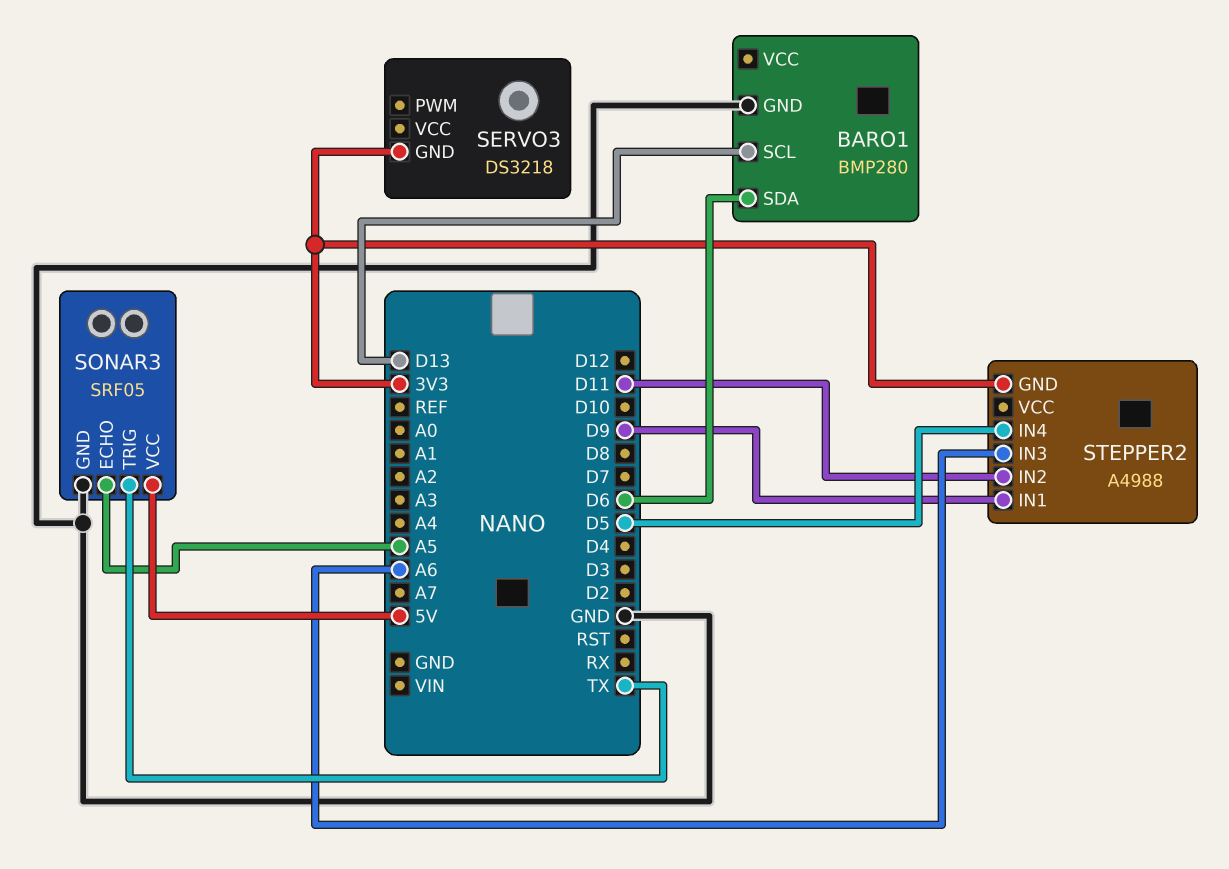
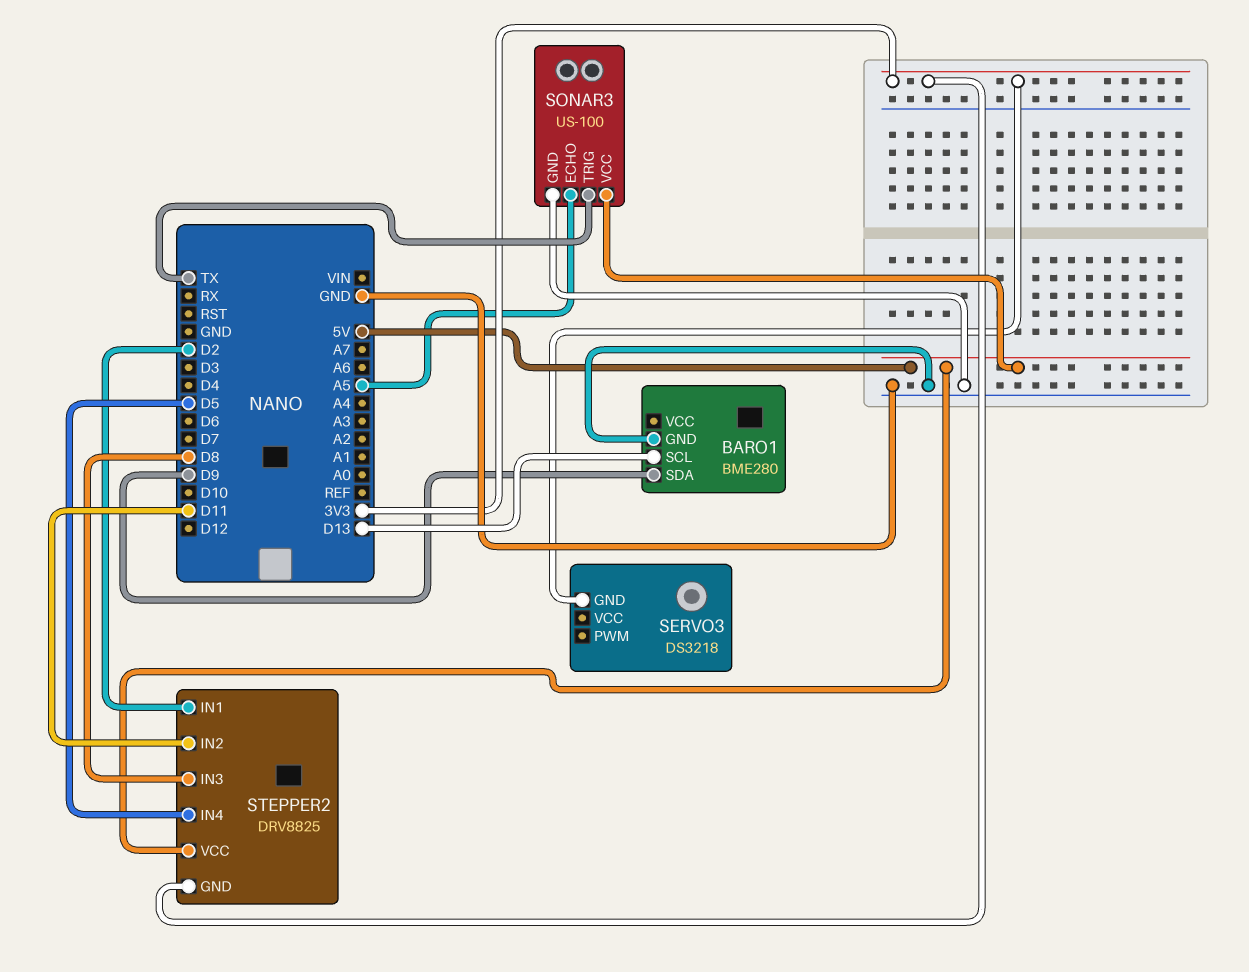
BARO1: BMP280 -> BME280
BARO1 pin SDA: D6 -> D9
SONAR3: SRF05 -> US-100
STEPPER2: A4988 -> DRV8825
STEPPER2 pin IN1: D9 -> D2
STEPPER2 pin IN3: A6 -> D8
STEPPER2 pin VCC: none -> 5V

